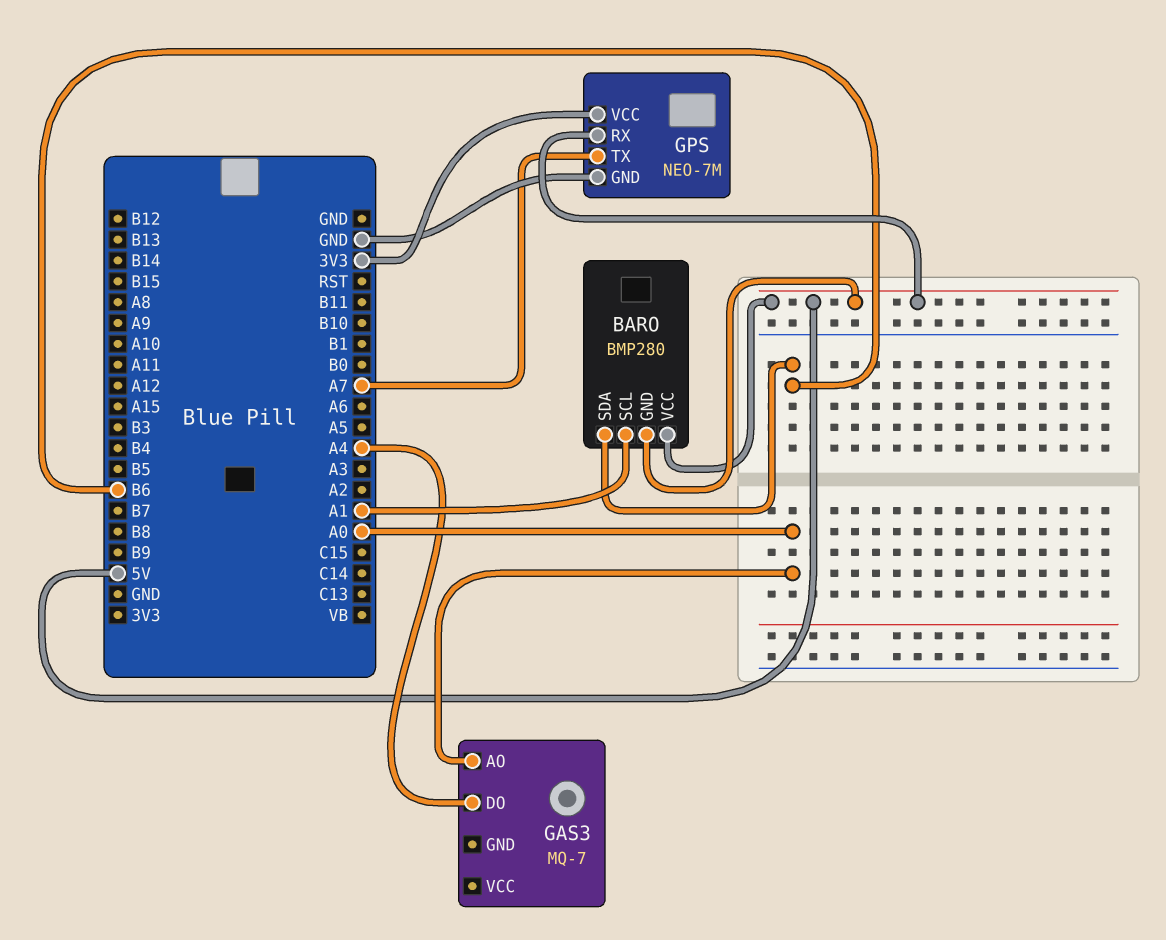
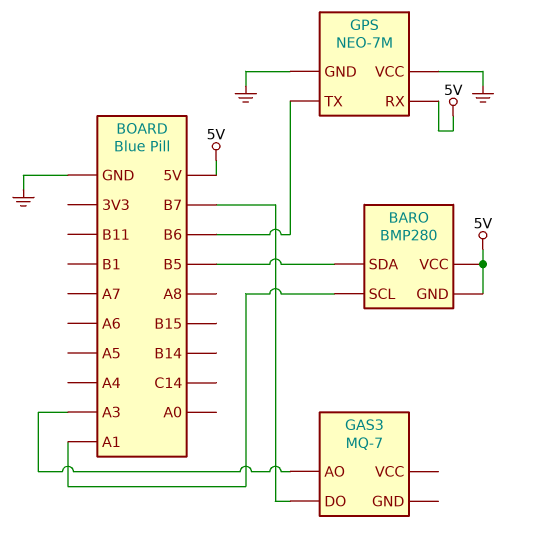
BARO pin SDA: B6 -> B5
GAS3 pin AO: A0 -> A3
GAS3 pin DO: A4 -> B7
GPS pin TX: A7 -> B6
GPS pin VCC: 3V3 -> GND

